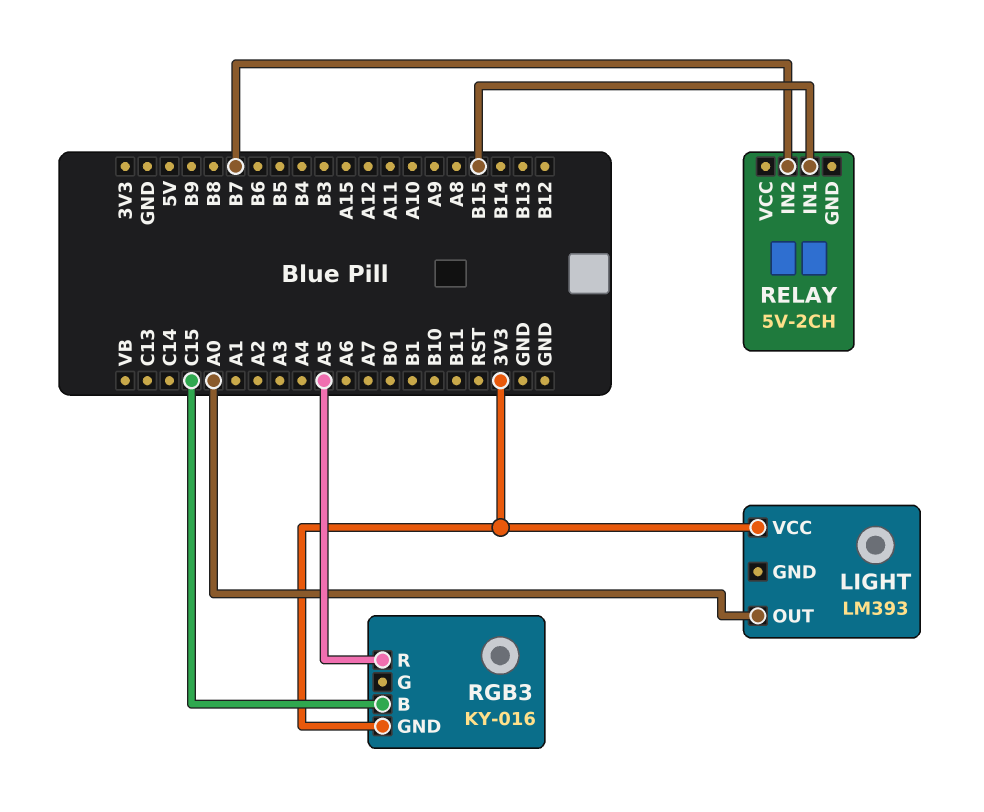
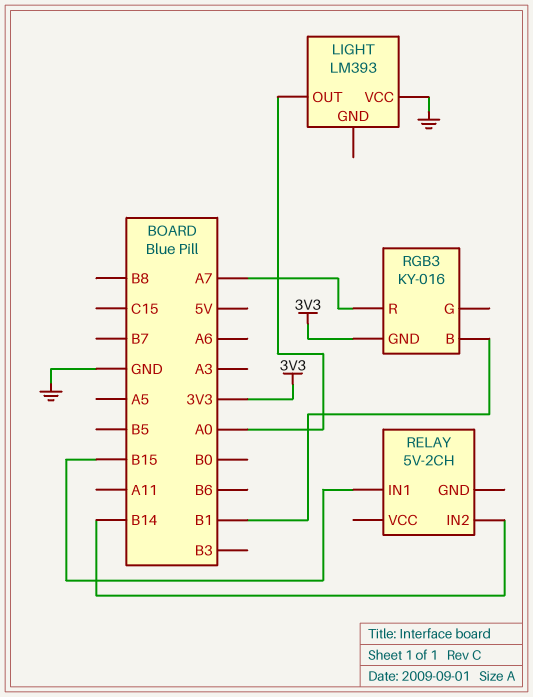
LIGHT pin VCC: 3V3 -> GND
RELAY pin IN2: B7 -> B14
RGB3 pin B: C15 -> B1
RGB3 pin R: A5 -> A7

